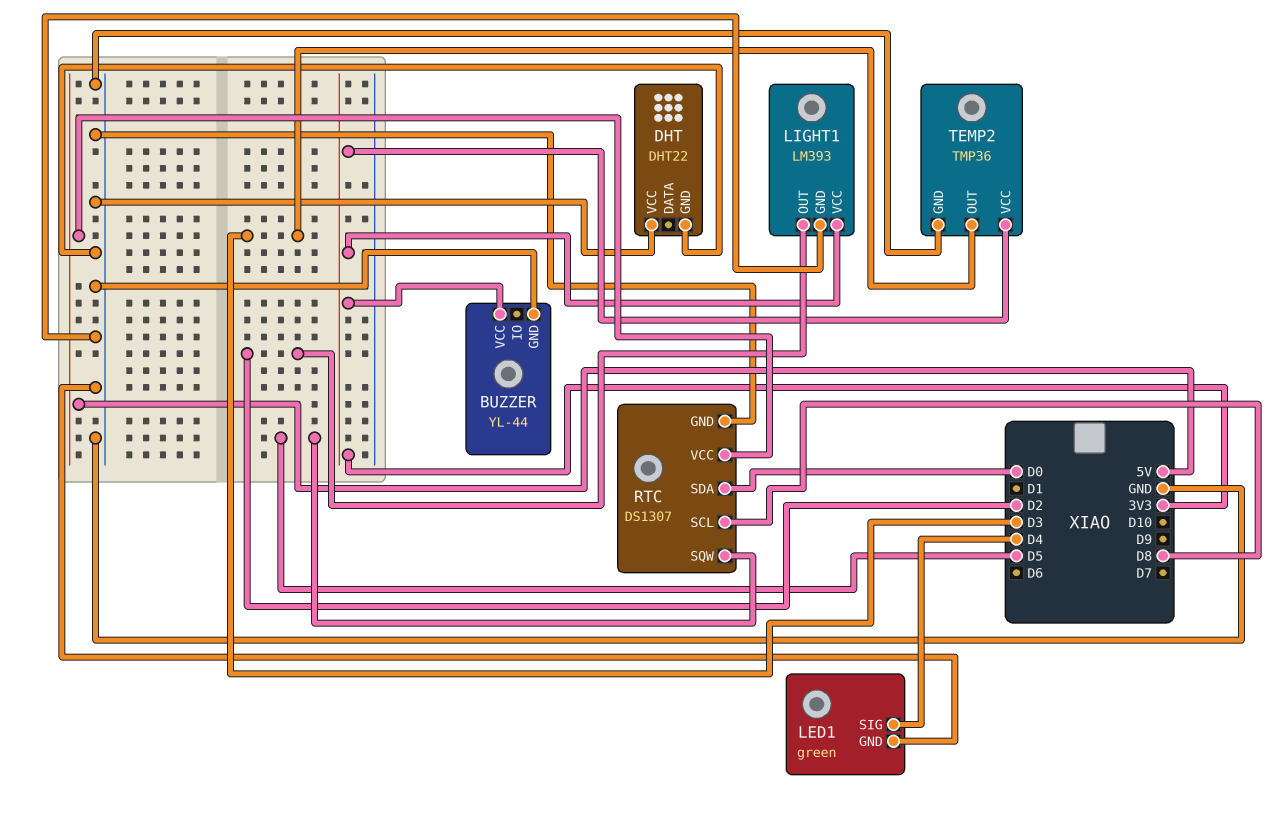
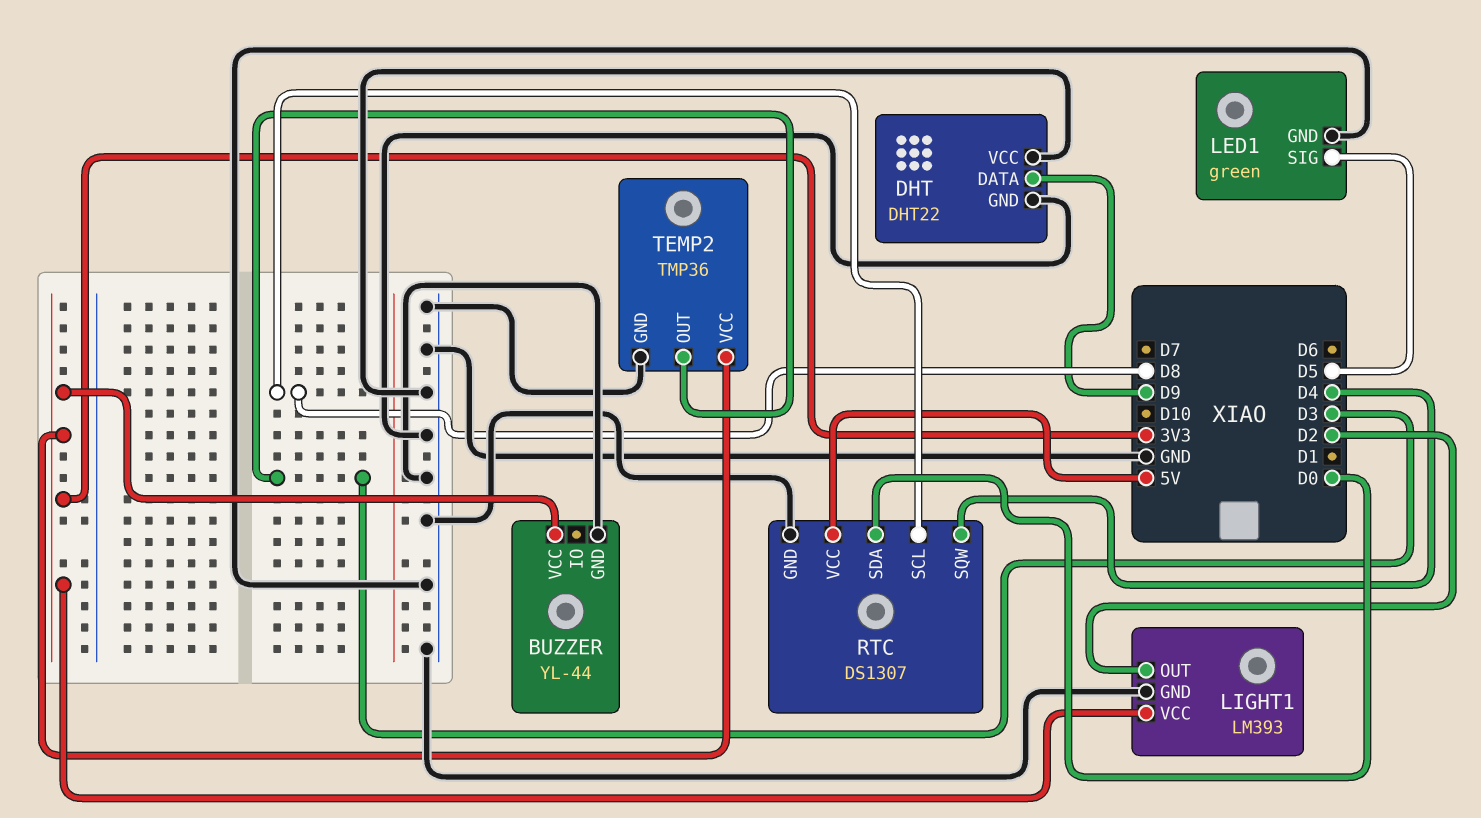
DHT pin DATA: none -> D9
LED1 pin SIG: D4 -> D5
RTC pin SQW: D5 -> D4

